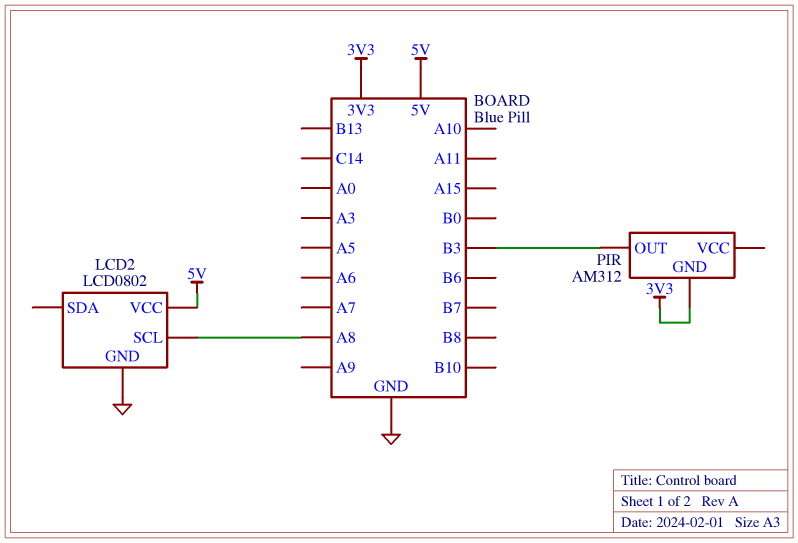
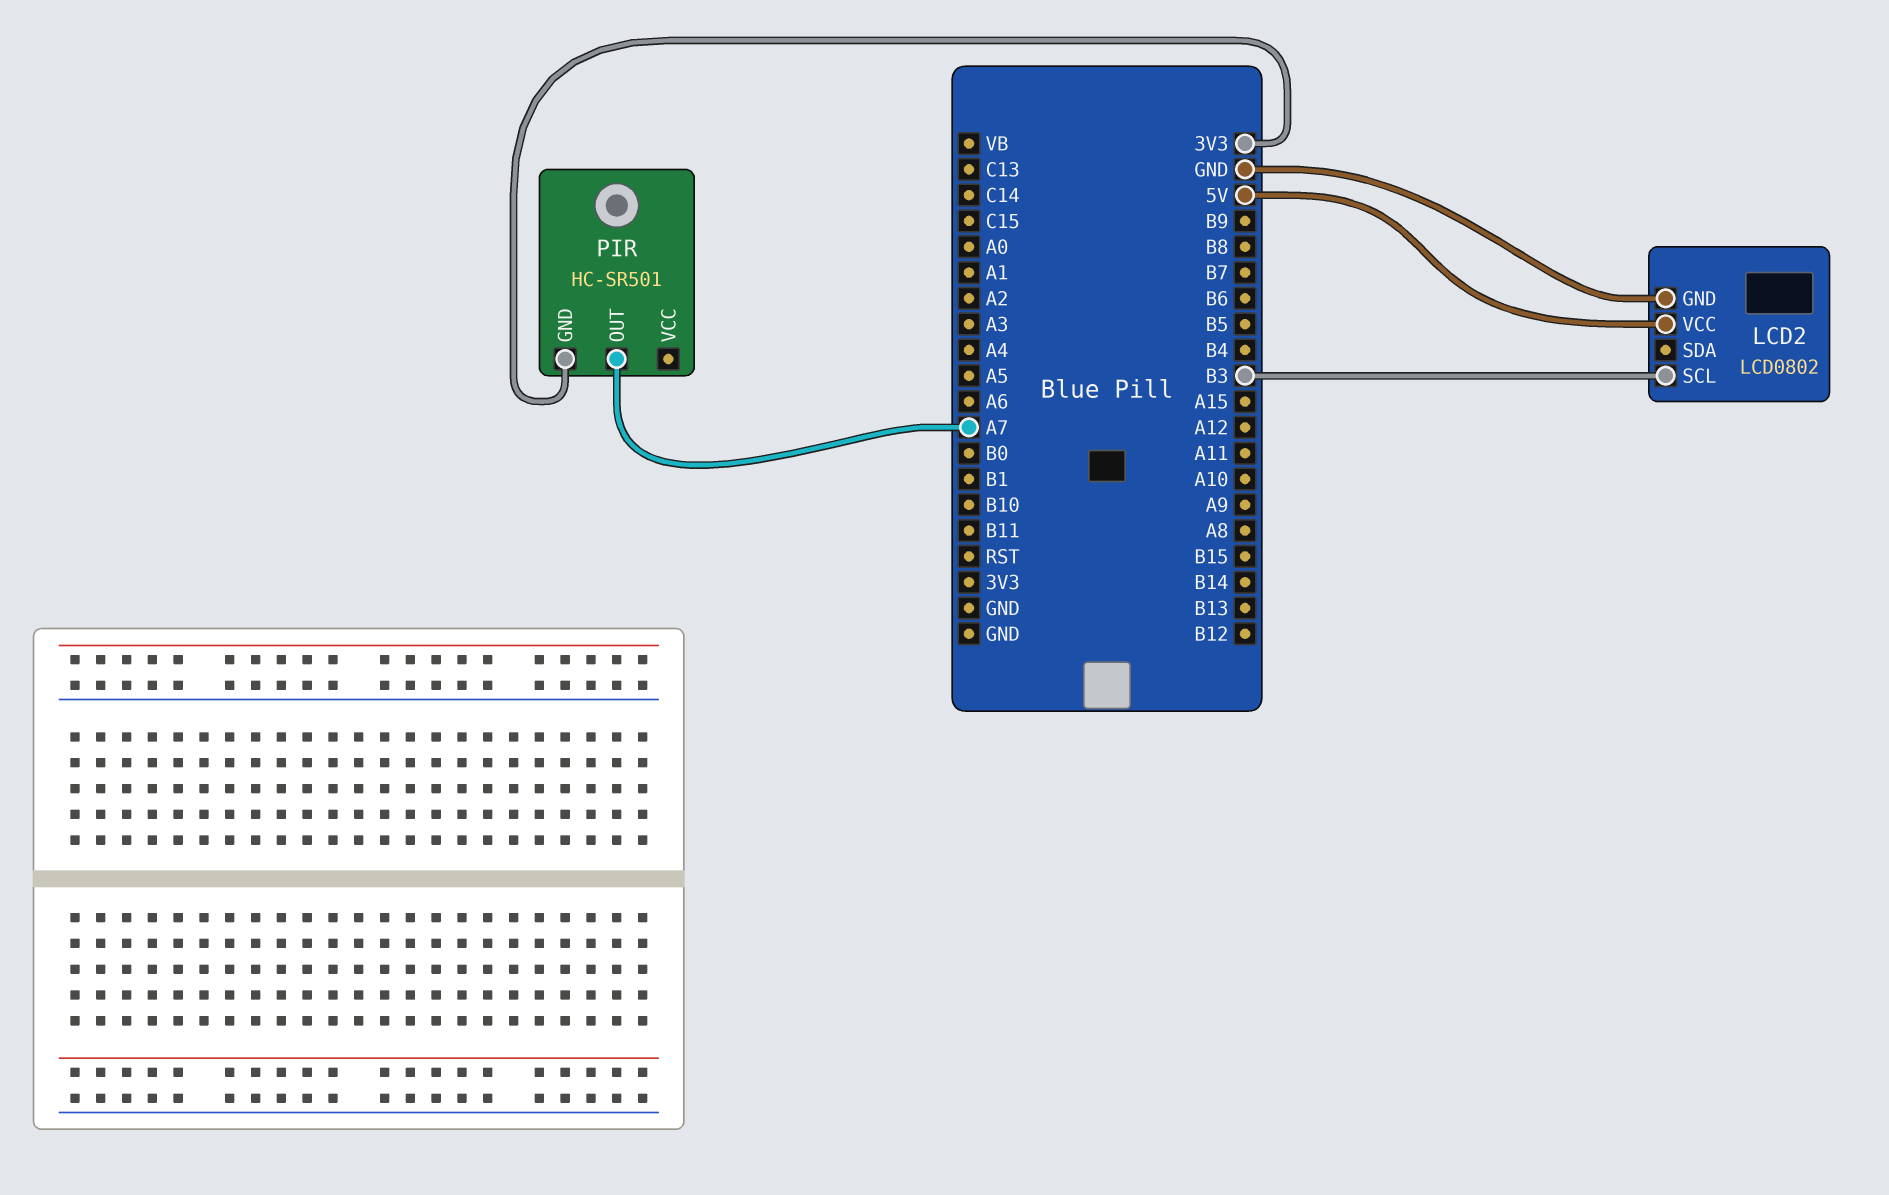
LCD2 pin SCL: A8 -> B3
PIR: AM312 -> HC-SR501
PIR pin OUT: B3 -> A7

